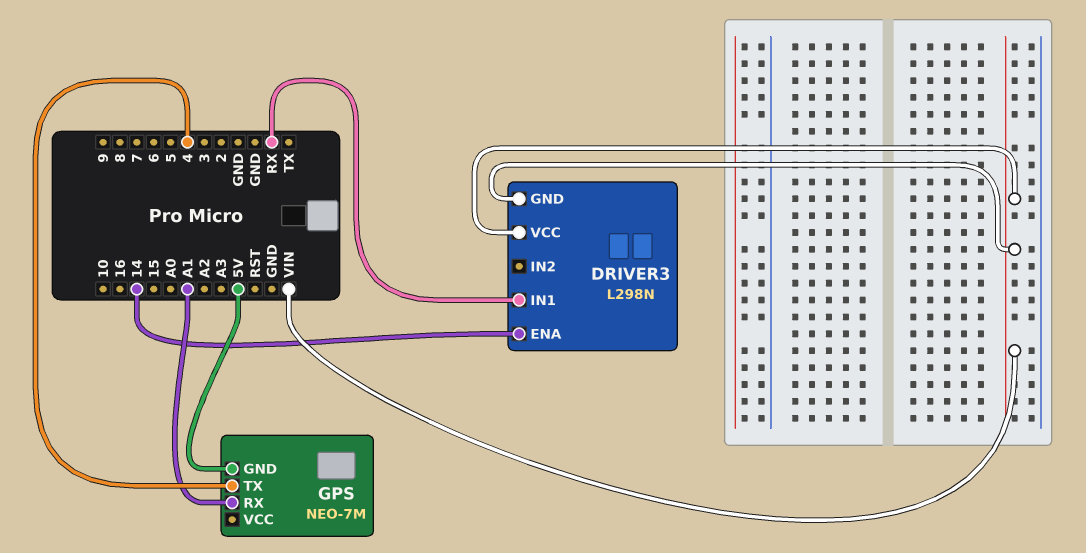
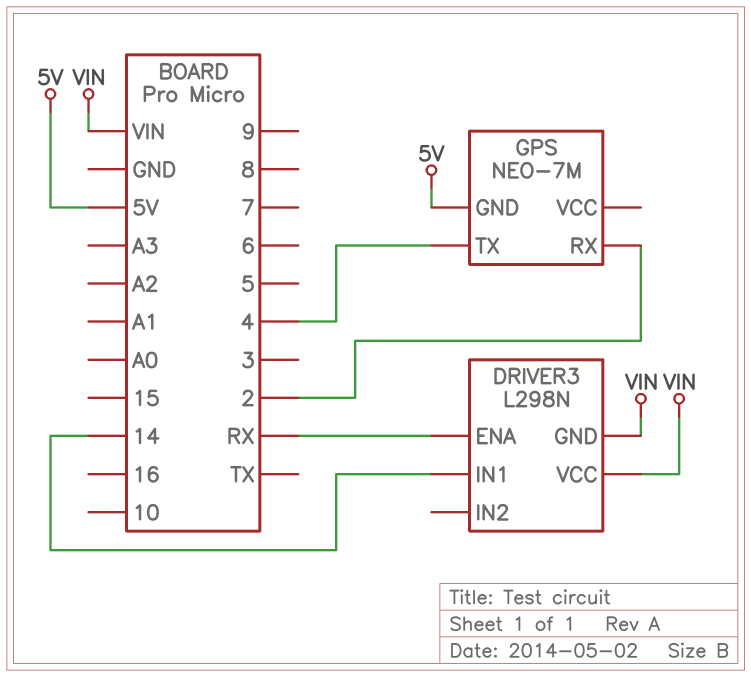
DRIVER3 pin ENA: 14 -> RX
DRIVER3 pin IN1: RX -> 14
GPS pin RX: A1 -> 2

